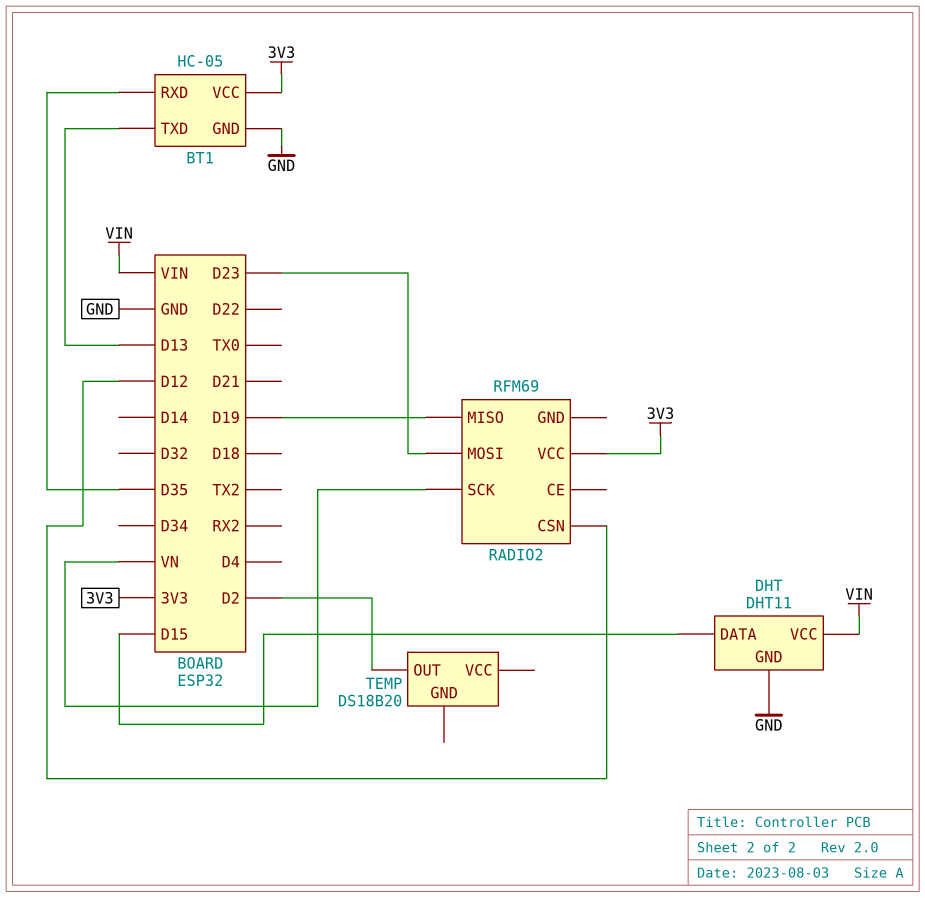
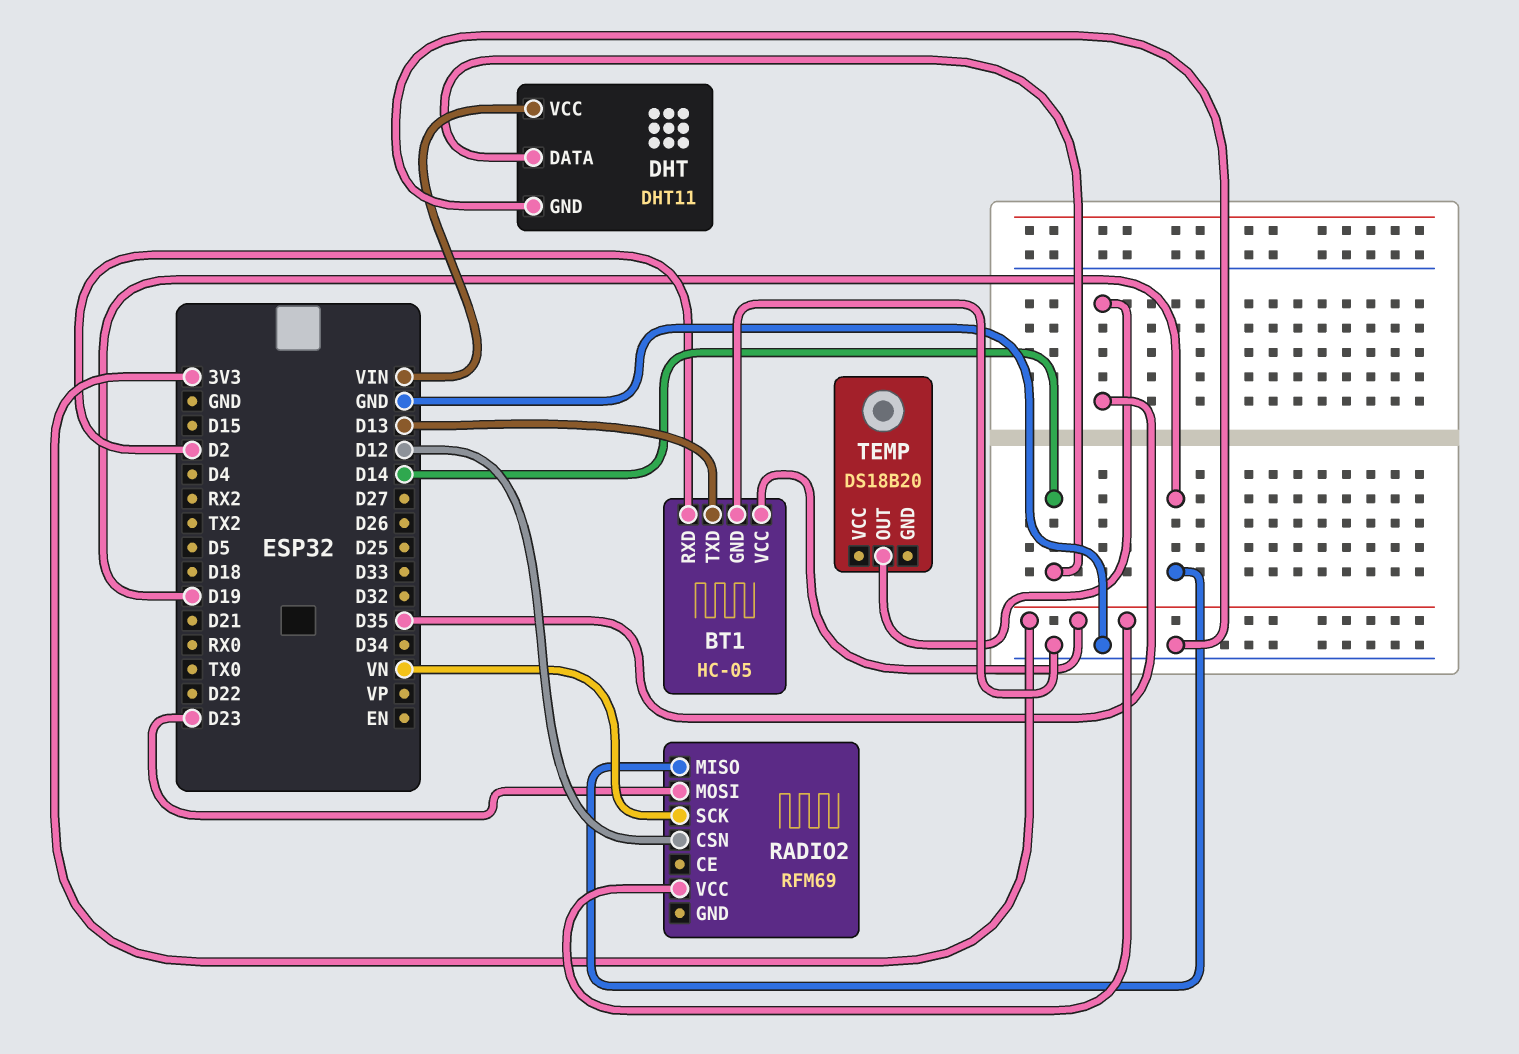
BT1 pin RXD: D35 -> D2
DHT pin DATA: D15 -> D14
TEMP pin OUT: D2 -> D35

